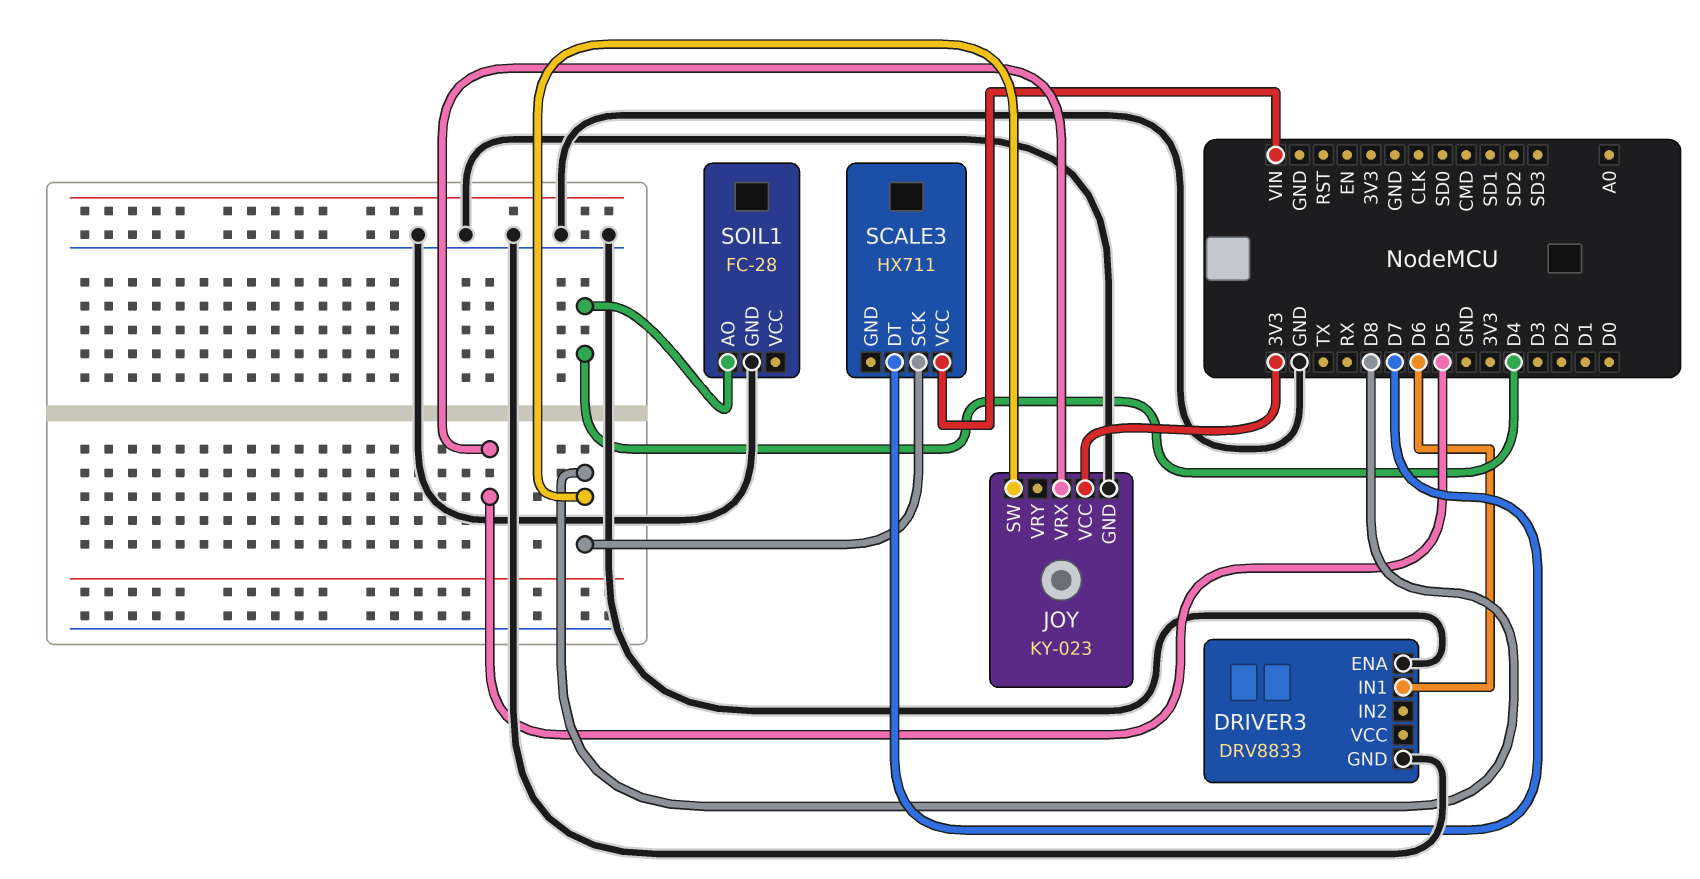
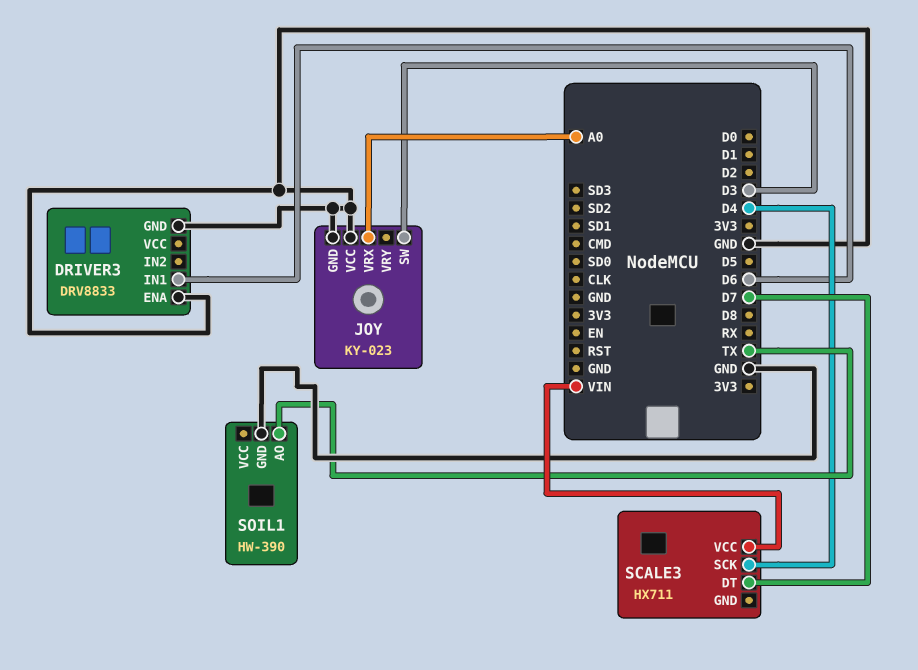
JOY pin SW: D8 -> D3
JOY pin VCC: 3V3 -> GND
JOY pin VRX: D5 -> A0
SCALE3 pin SCK: D8 -> D4
SOIL1: FC-28 -> HW-390
SOIL1 pin AO: D4 -> TX

